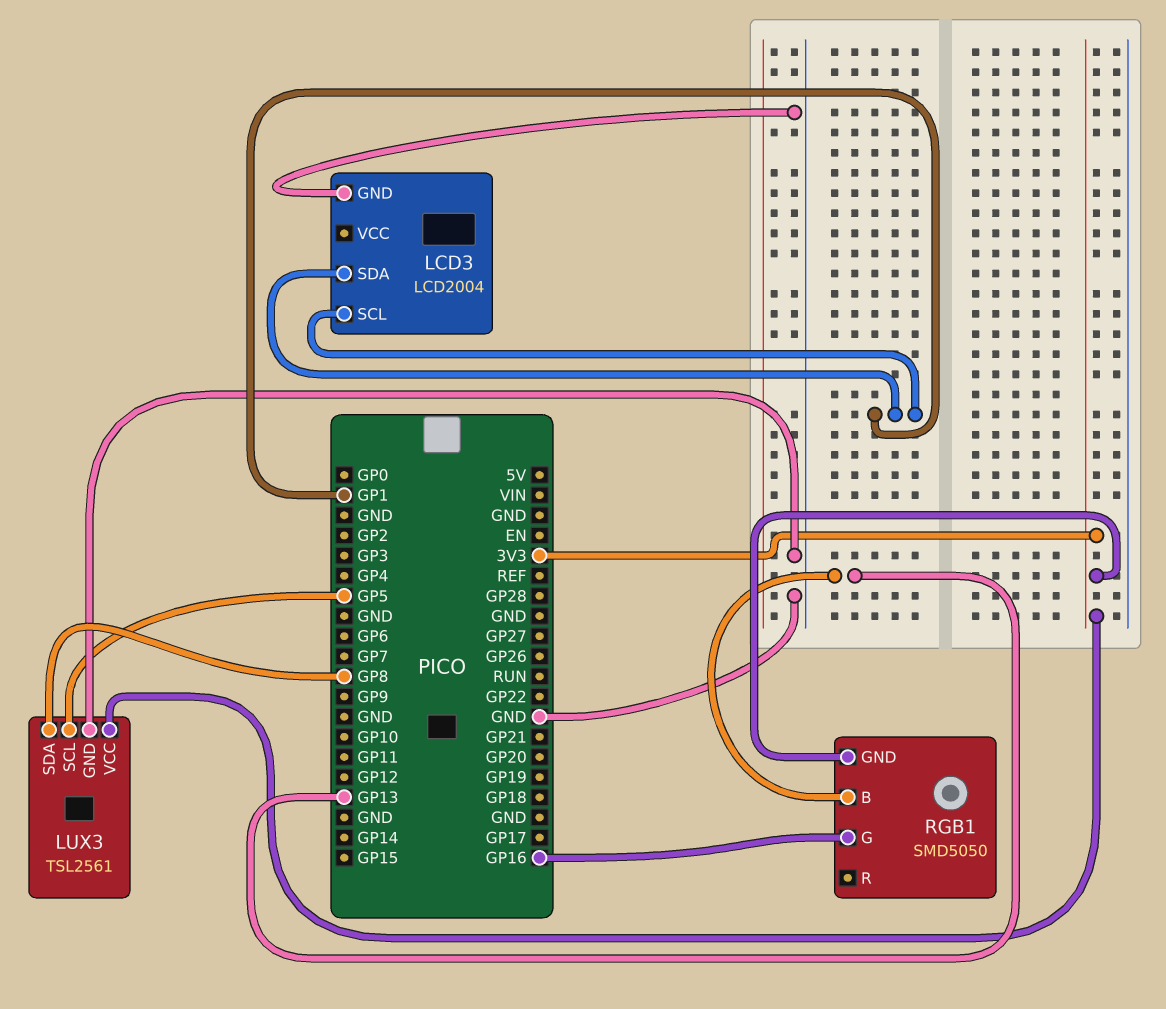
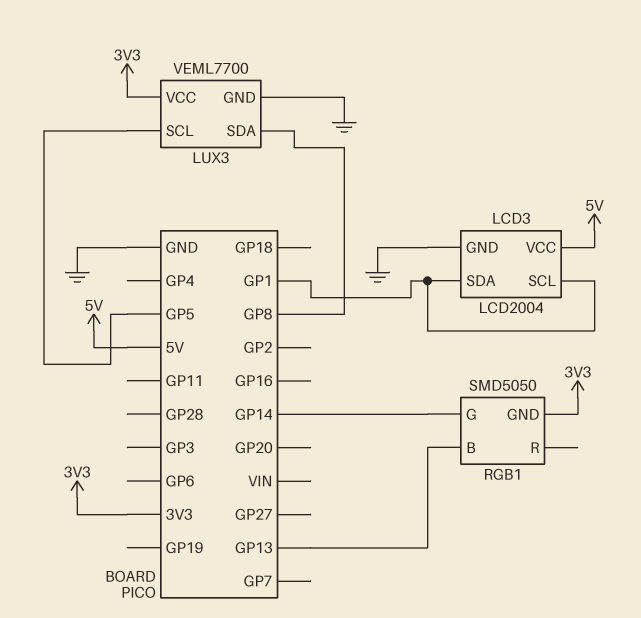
LCD3 pin VCC: none -> 5V
LUX3: TSL2561 -> VEML7700
RGB1 pin G: GP16 -> GP14

